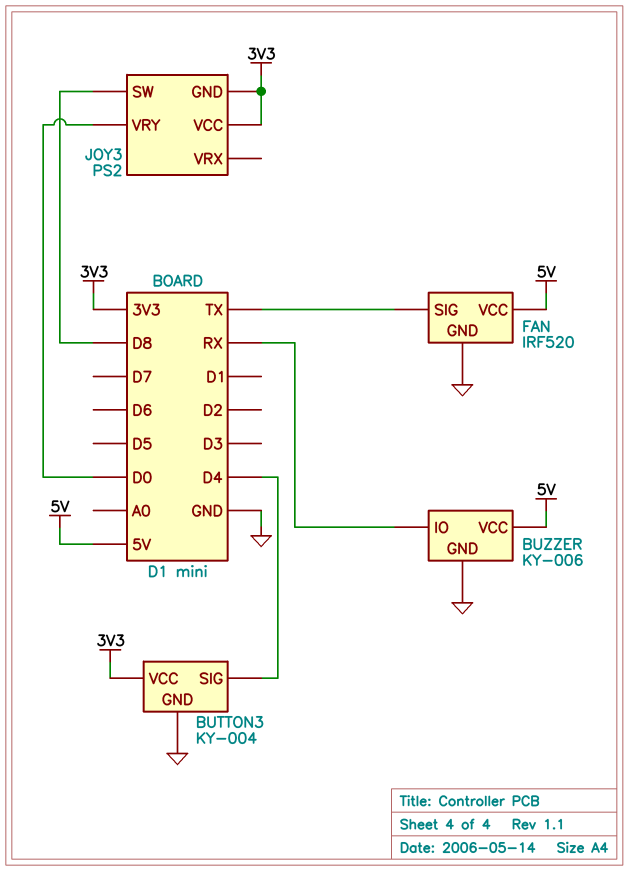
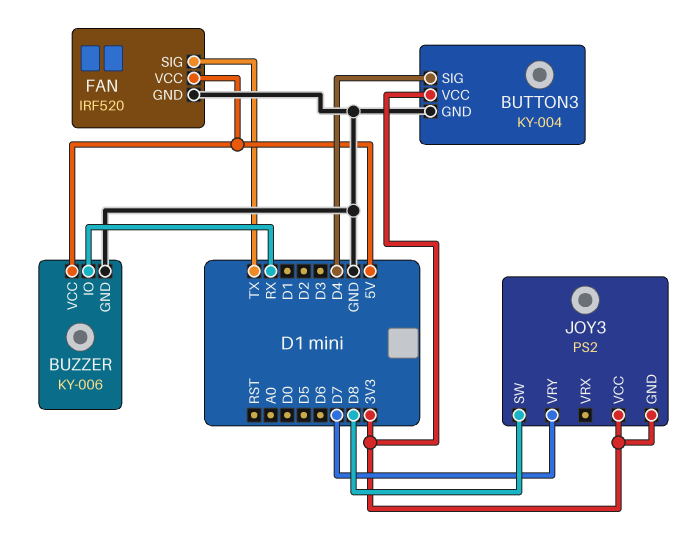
JOY3 pin VRY: D0 -> D7

